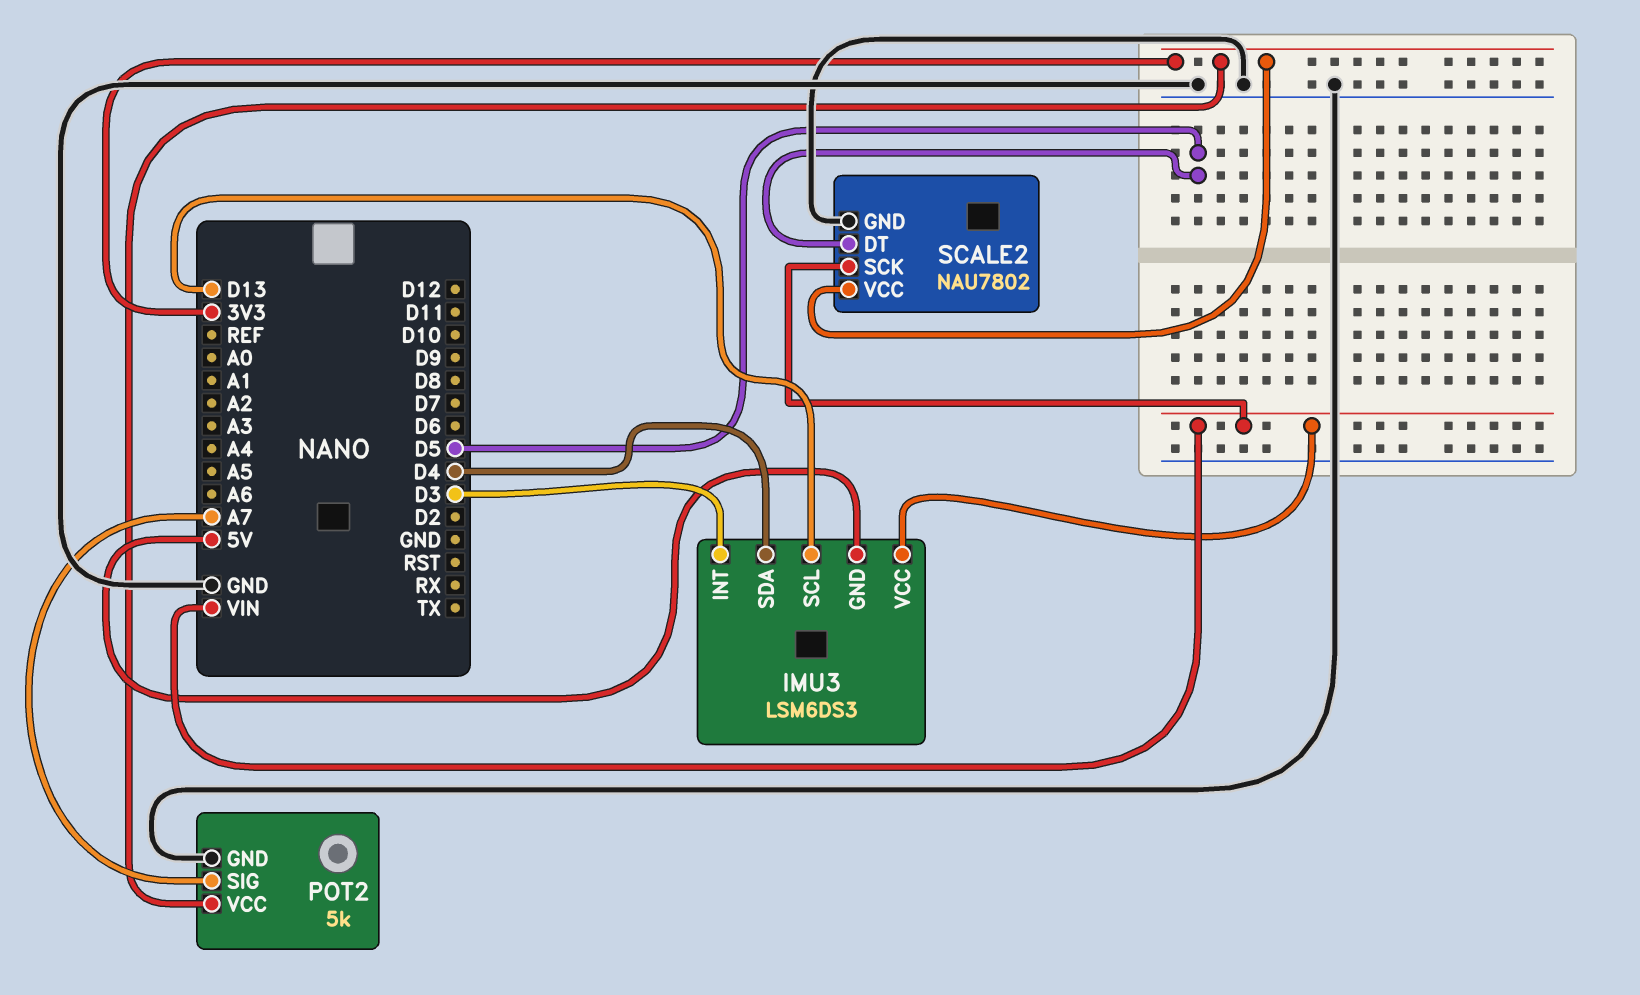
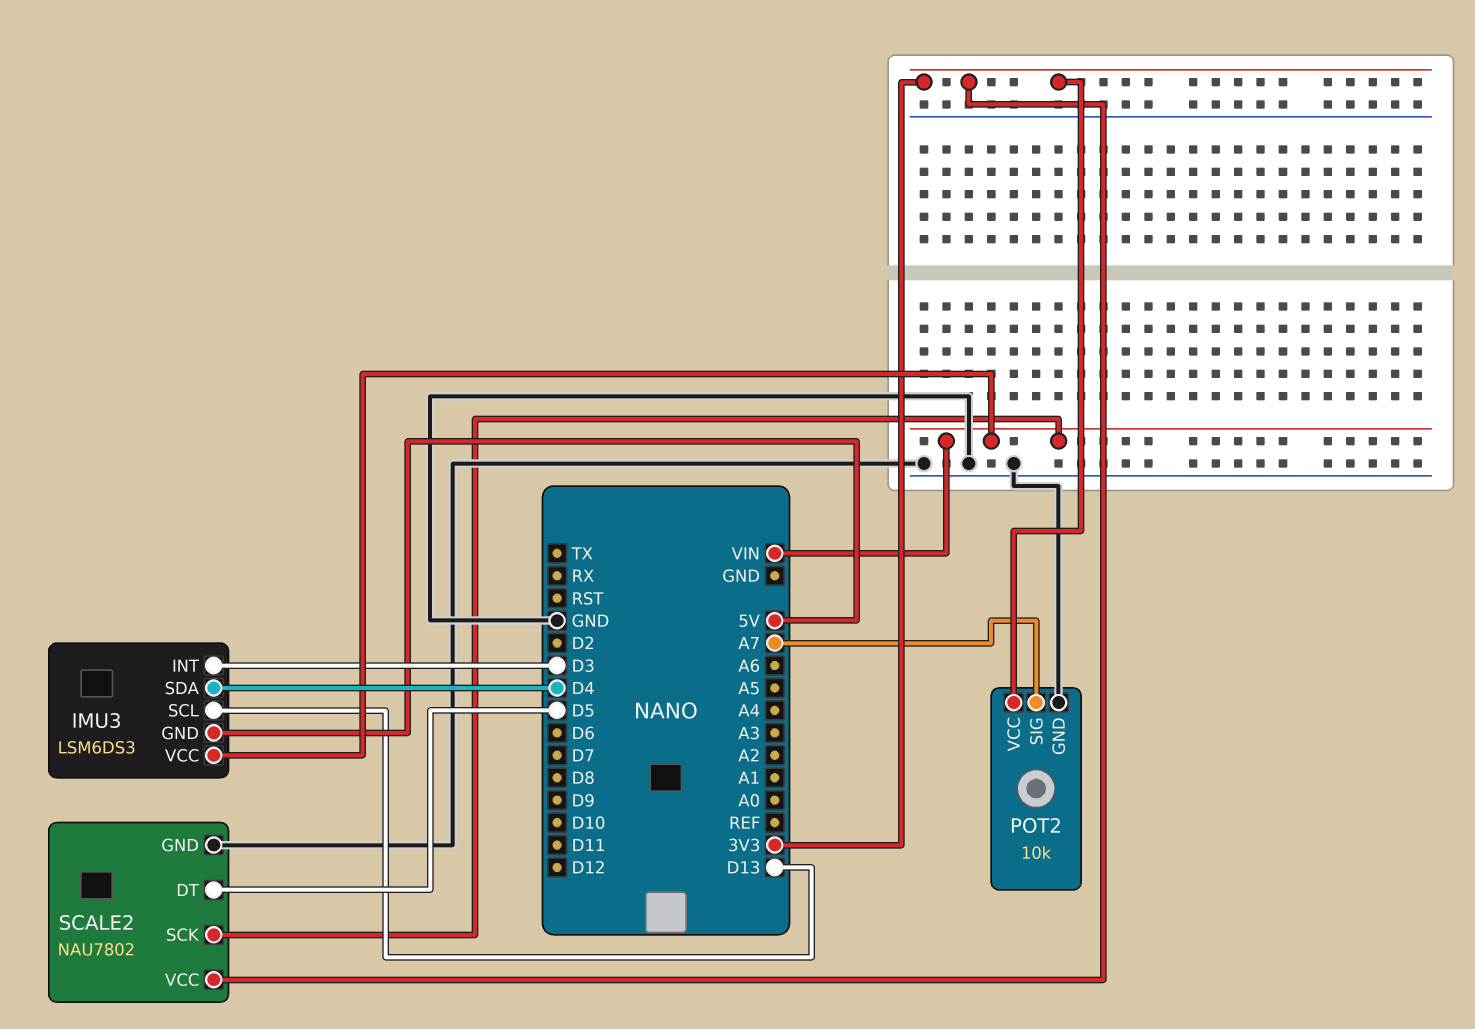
POT2: 5k -> 10k

